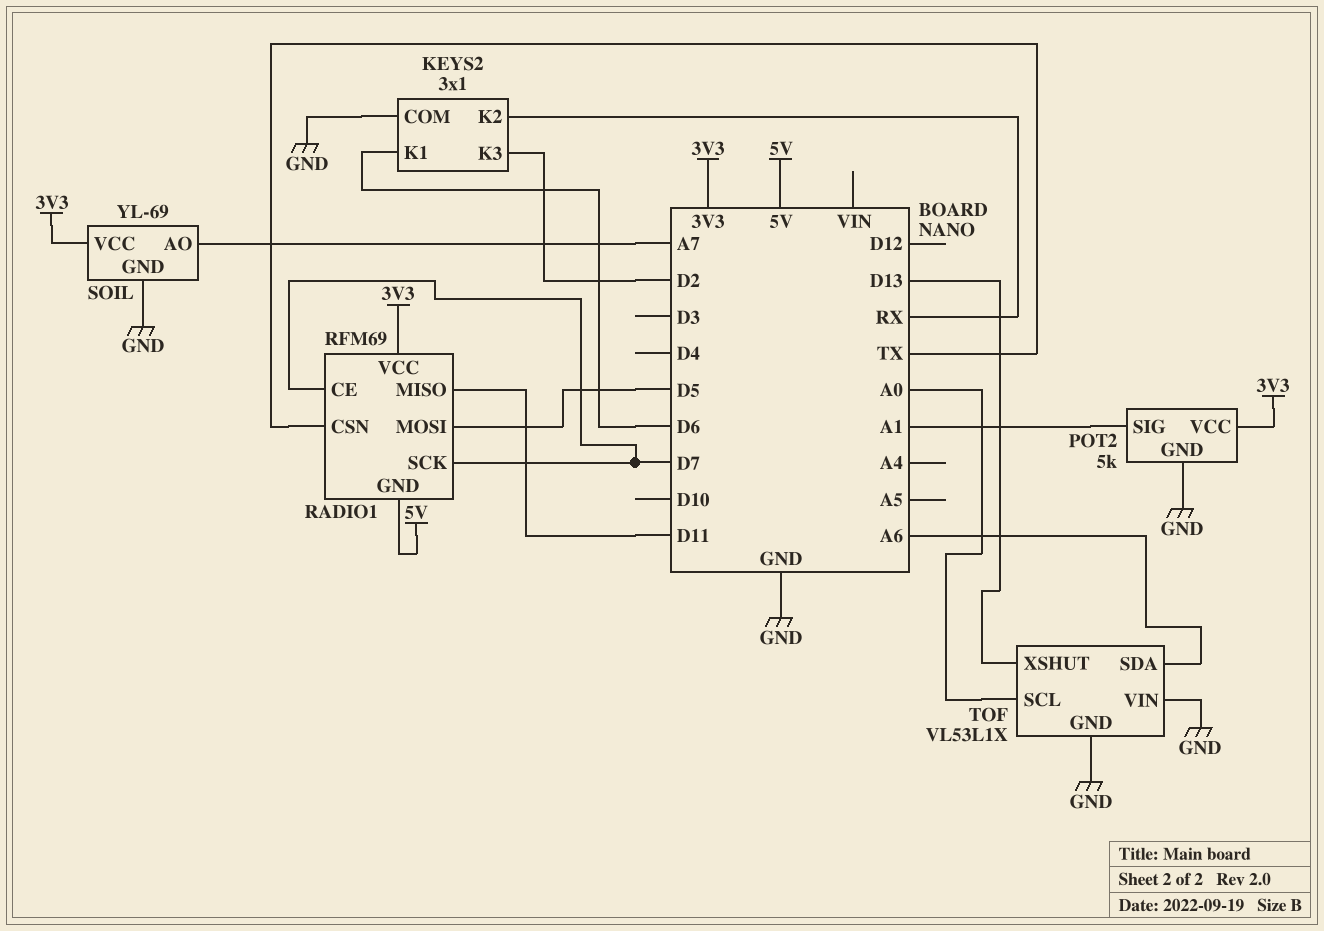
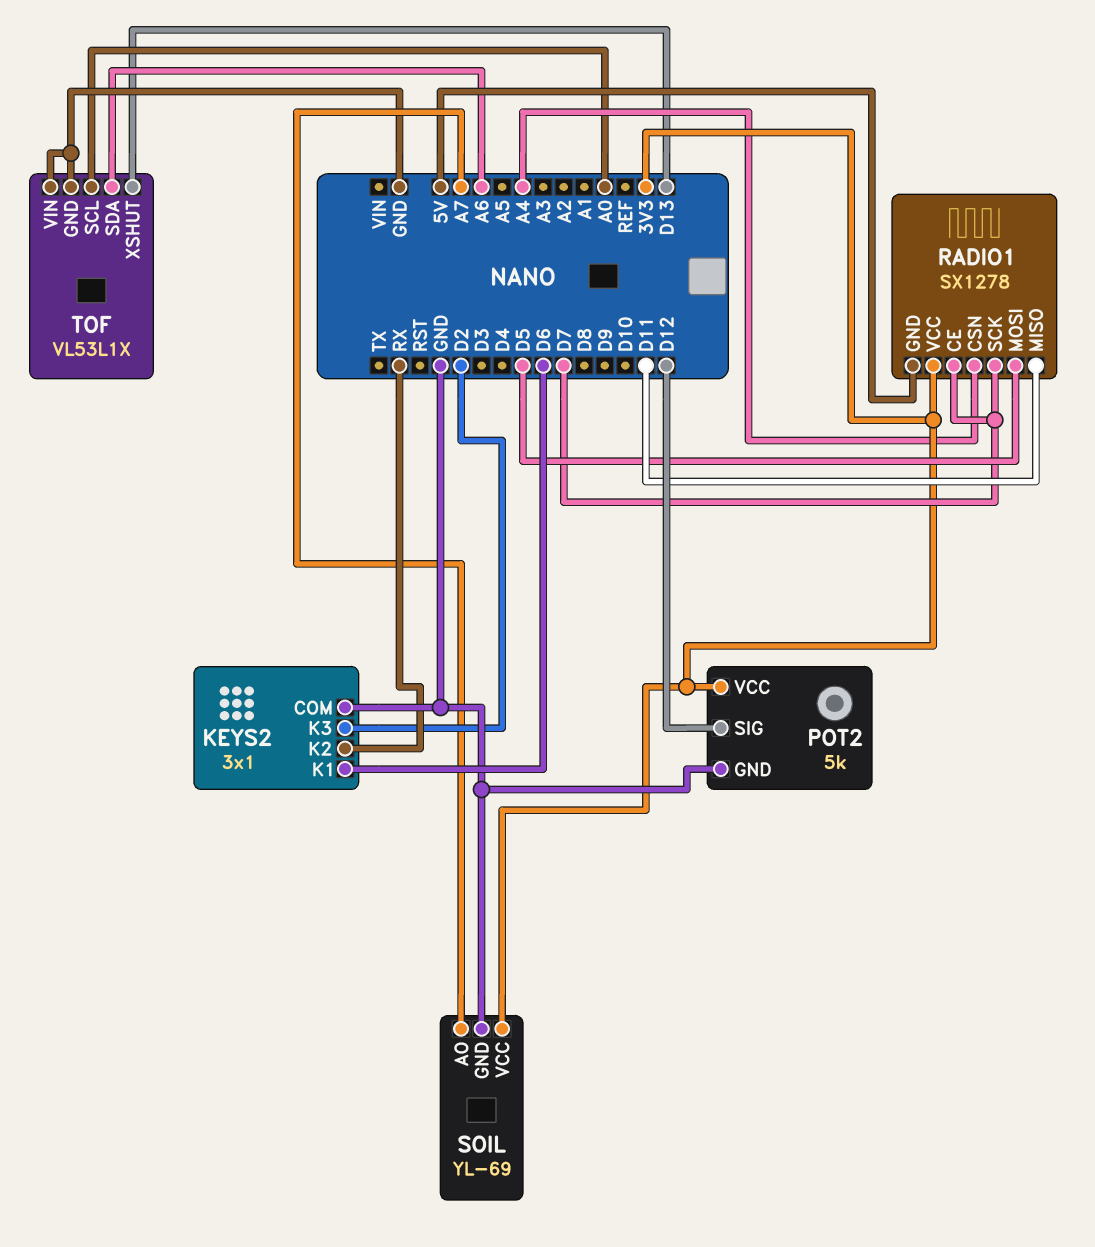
POT2 pin SIG: A1 -> D12
RADIO1: RFM69 -> SX1278
RADIO1 pin CSN: TX -> A4

